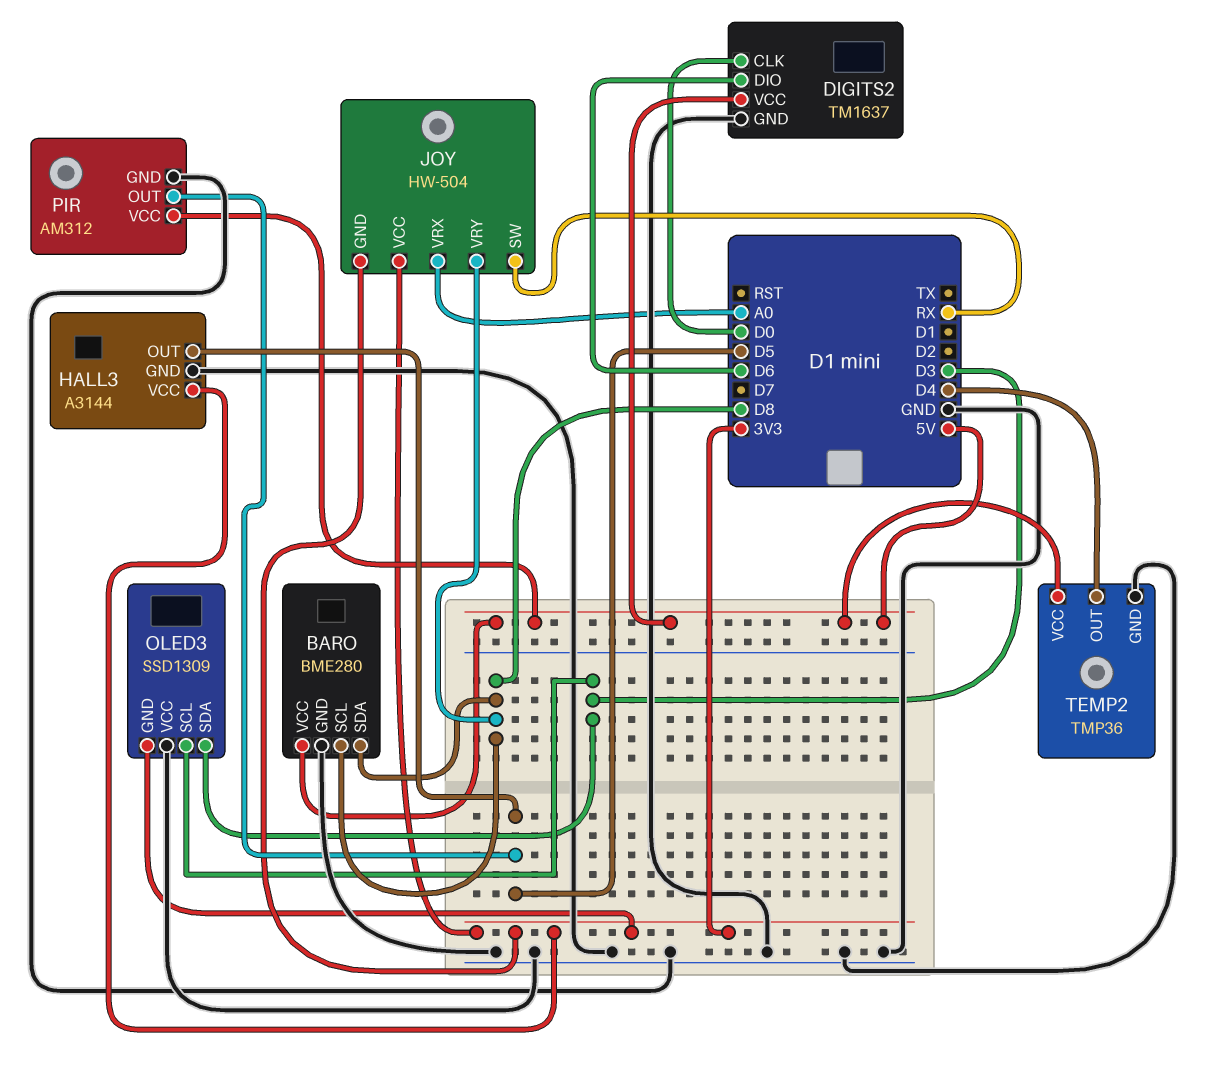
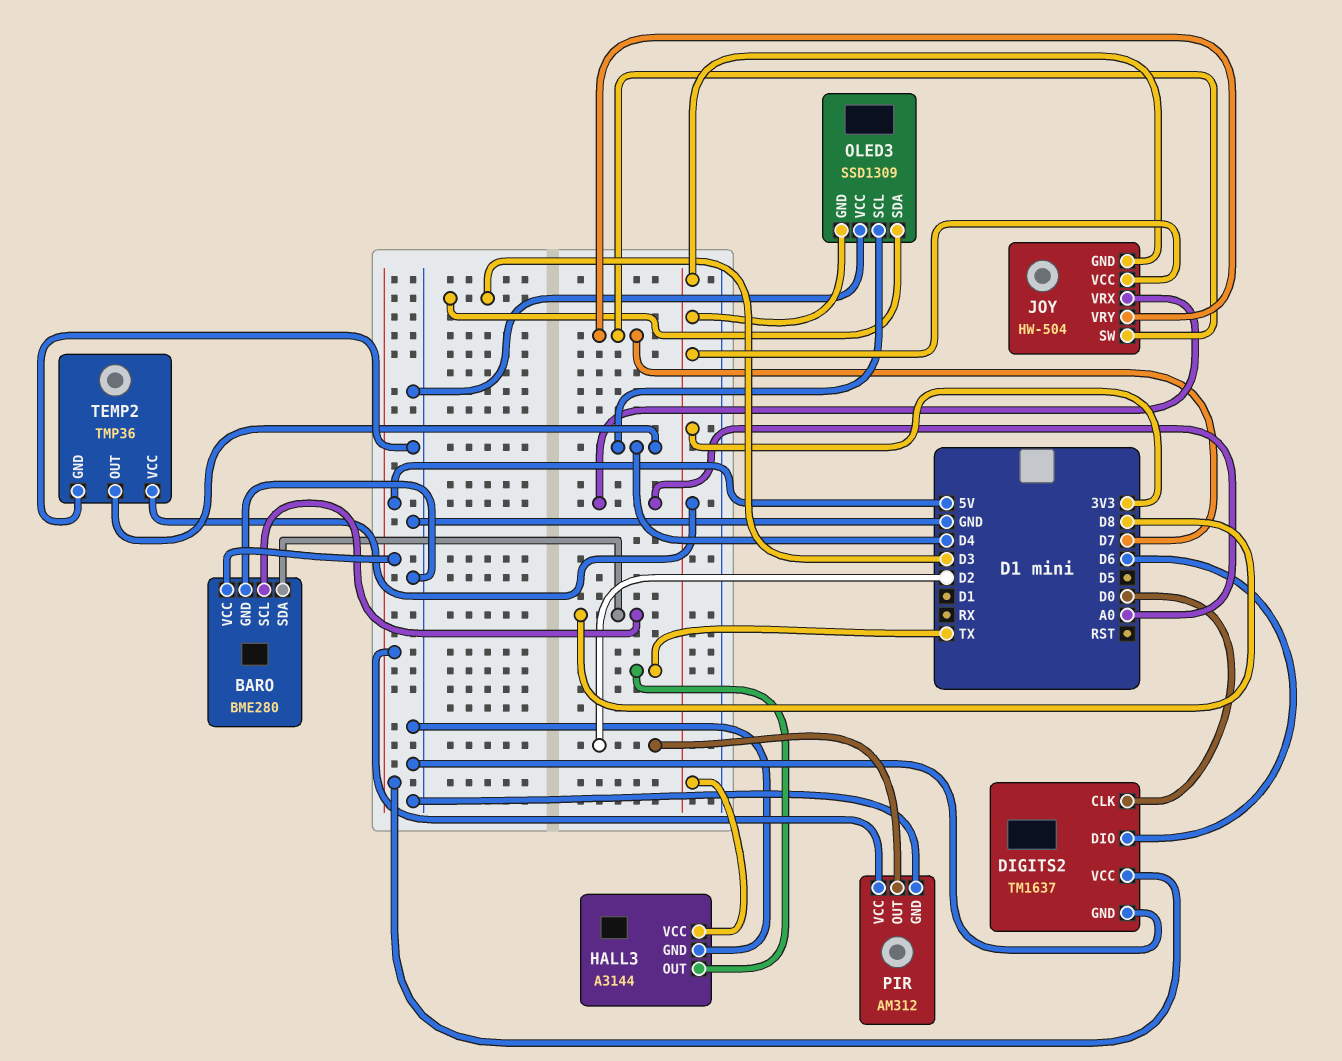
HALL3 pin OUT: D5 -> TX
JOY pin SW: RX -> D7
JOY pin VRY: D8 -> D7
OLED3 pin SCL: D3 -> D4
PIR pin OUT: D5 -> D2
TEMP2 pin VCC: 5V -> 3V3

